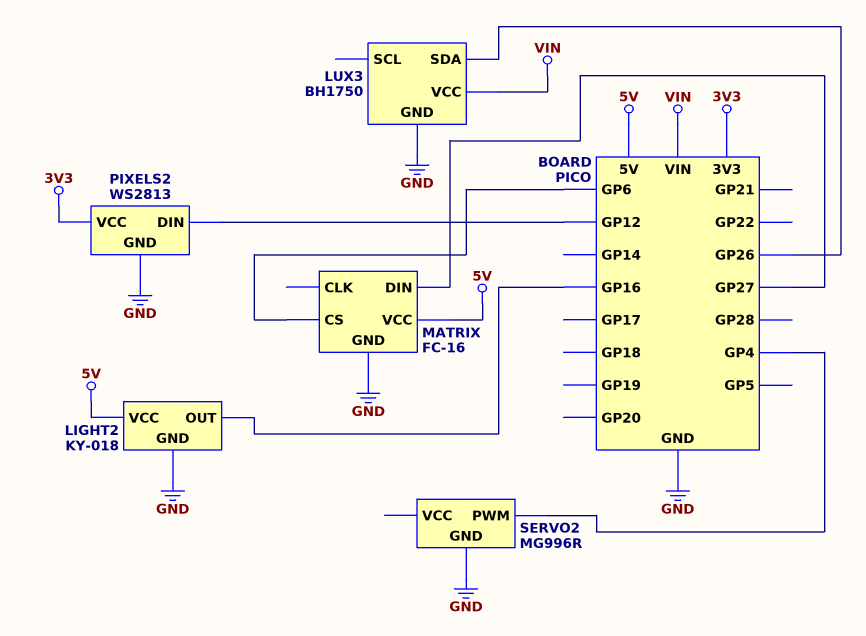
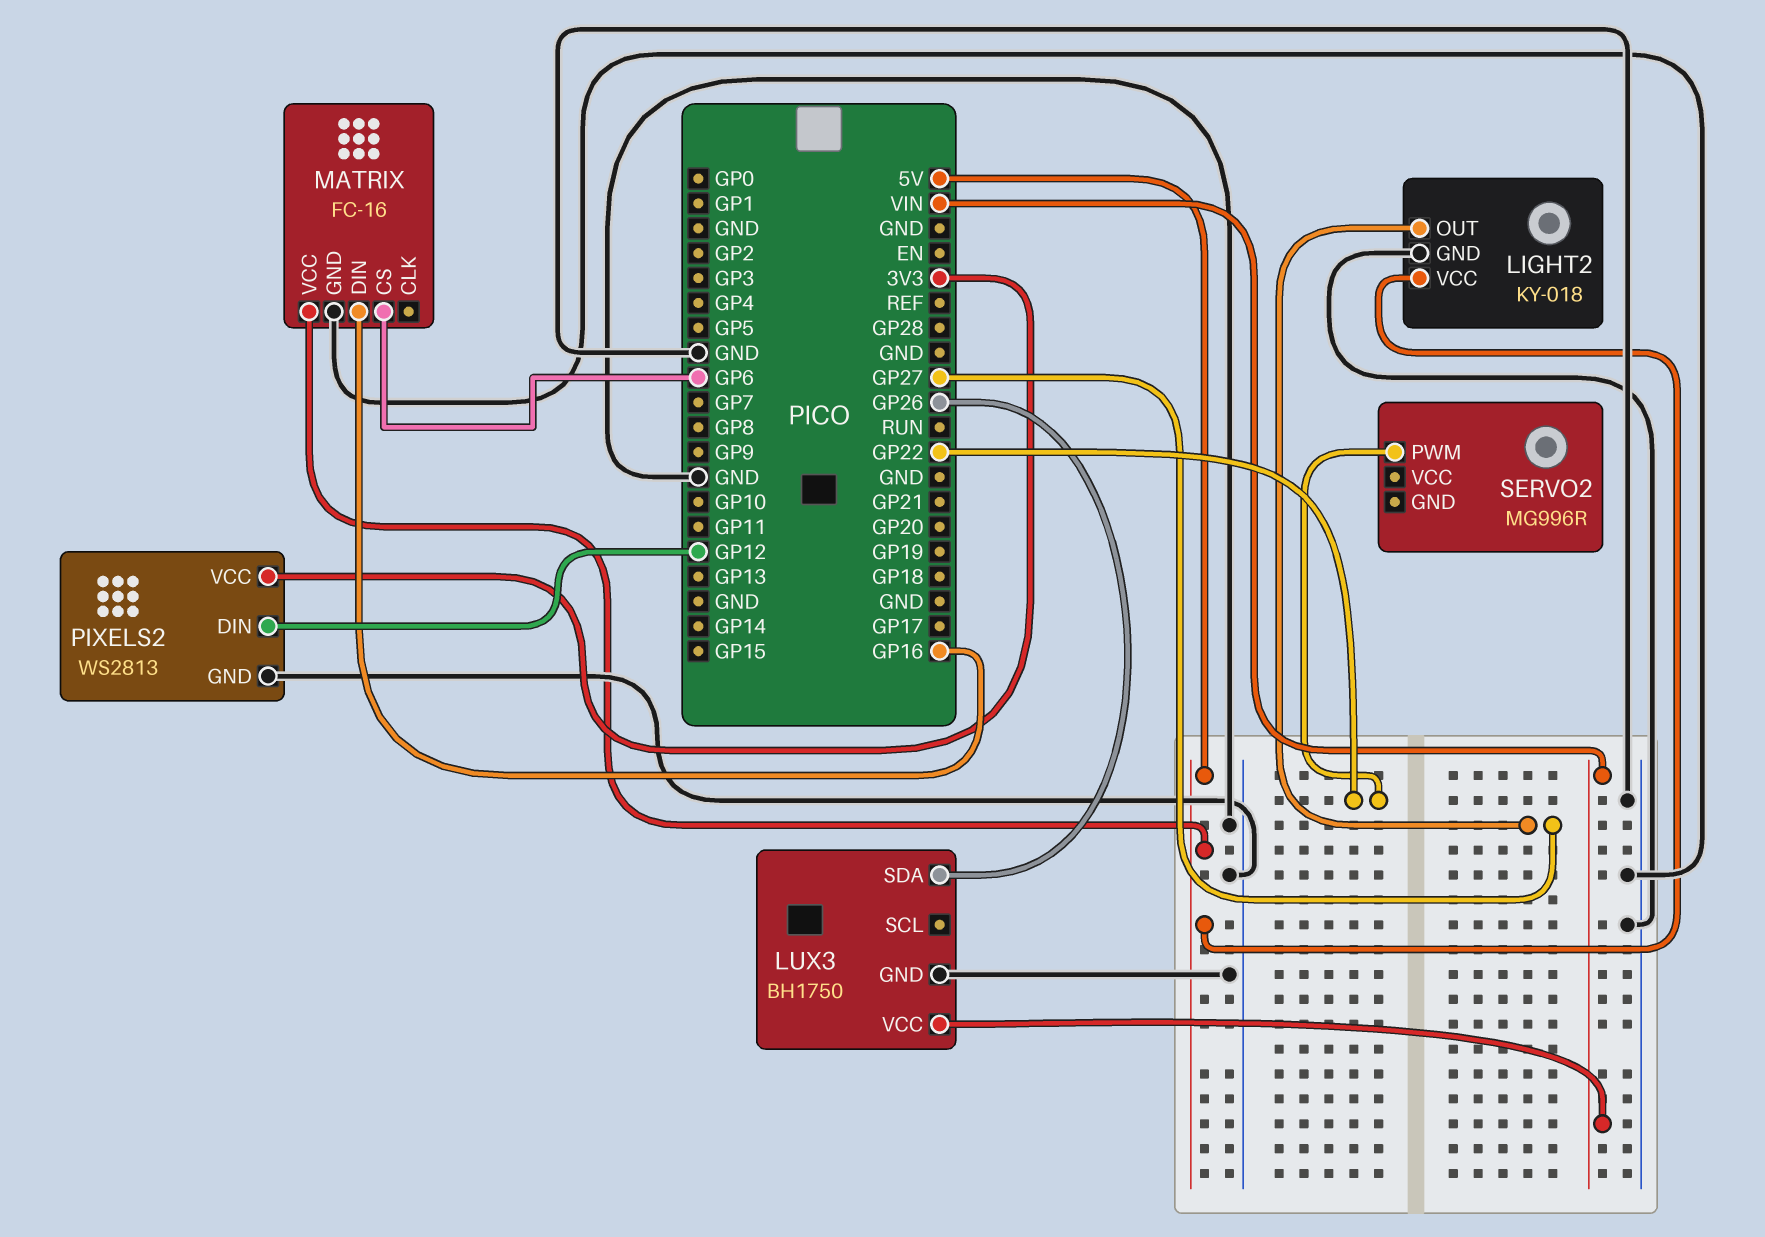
LIGHT2 pin OUT: GP16 -> GP27
MATRIX pin DIN: GP27 -> GP16
SERVO2 pin GND: GND -> none
SERVO2 pin PWM: GP4 -> GP22

